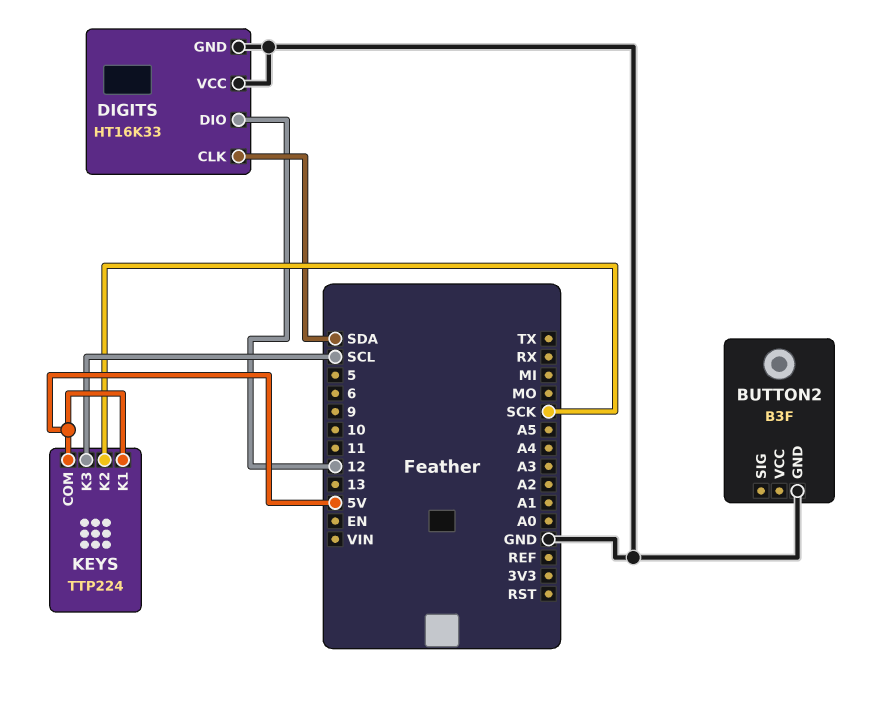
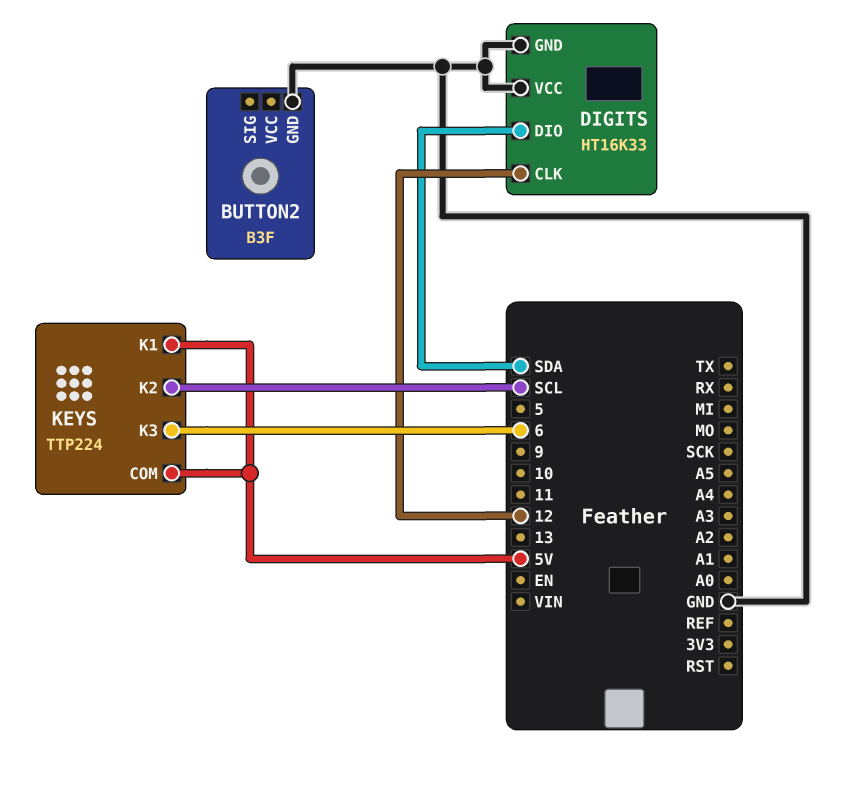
DIGITS pin CLK: SDA -> 12
DIGITS pin DIO: 12 -> SDA
KEYS pin K2: SCK -> SCL
KEYS pin K3: SCL -> 6

